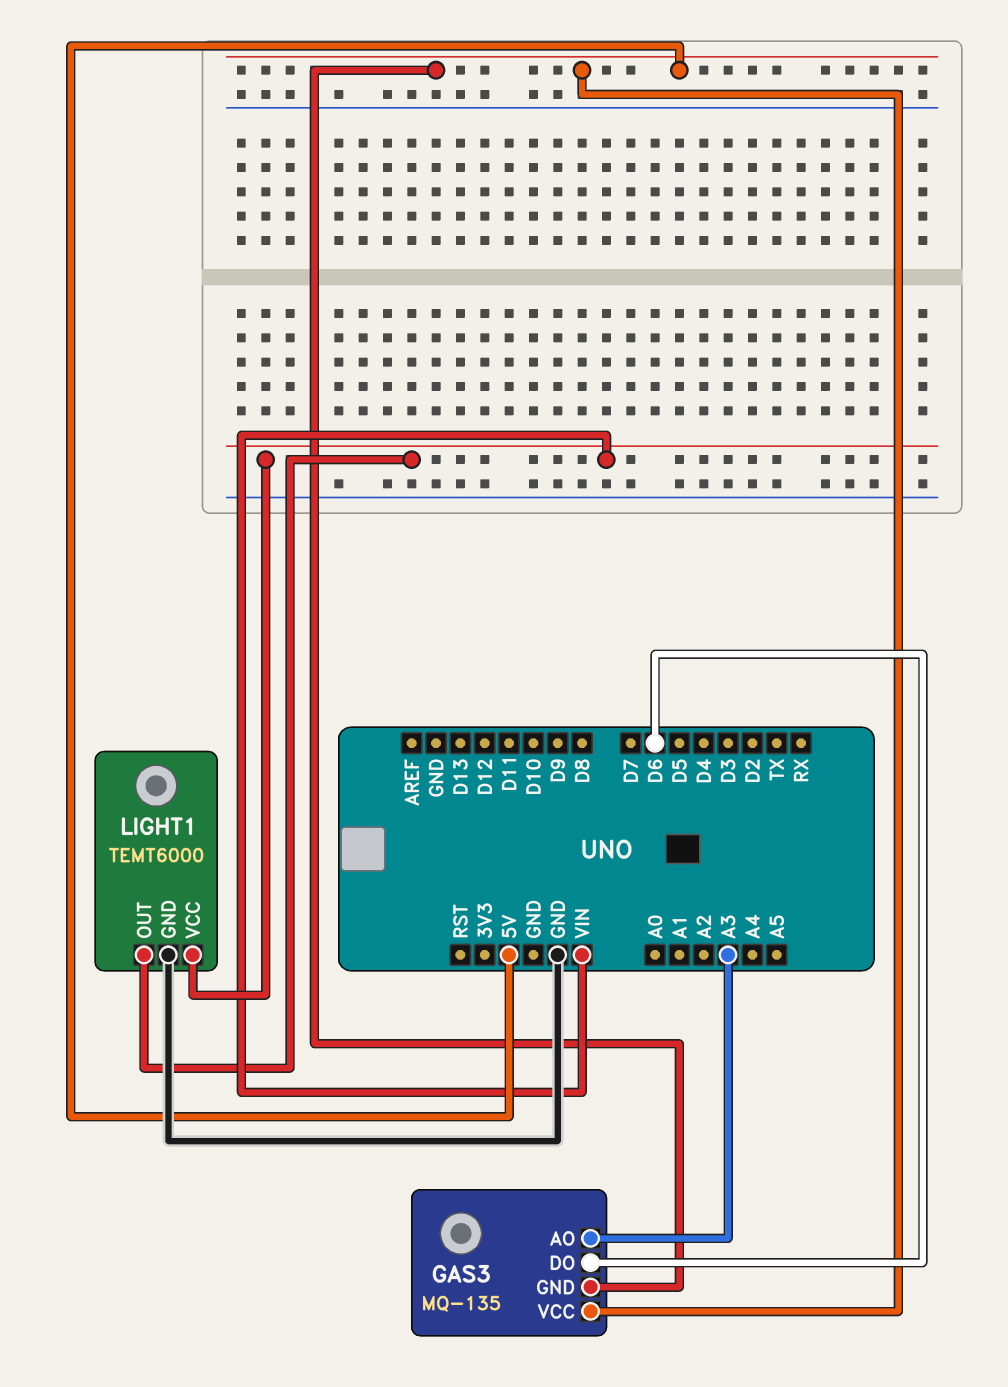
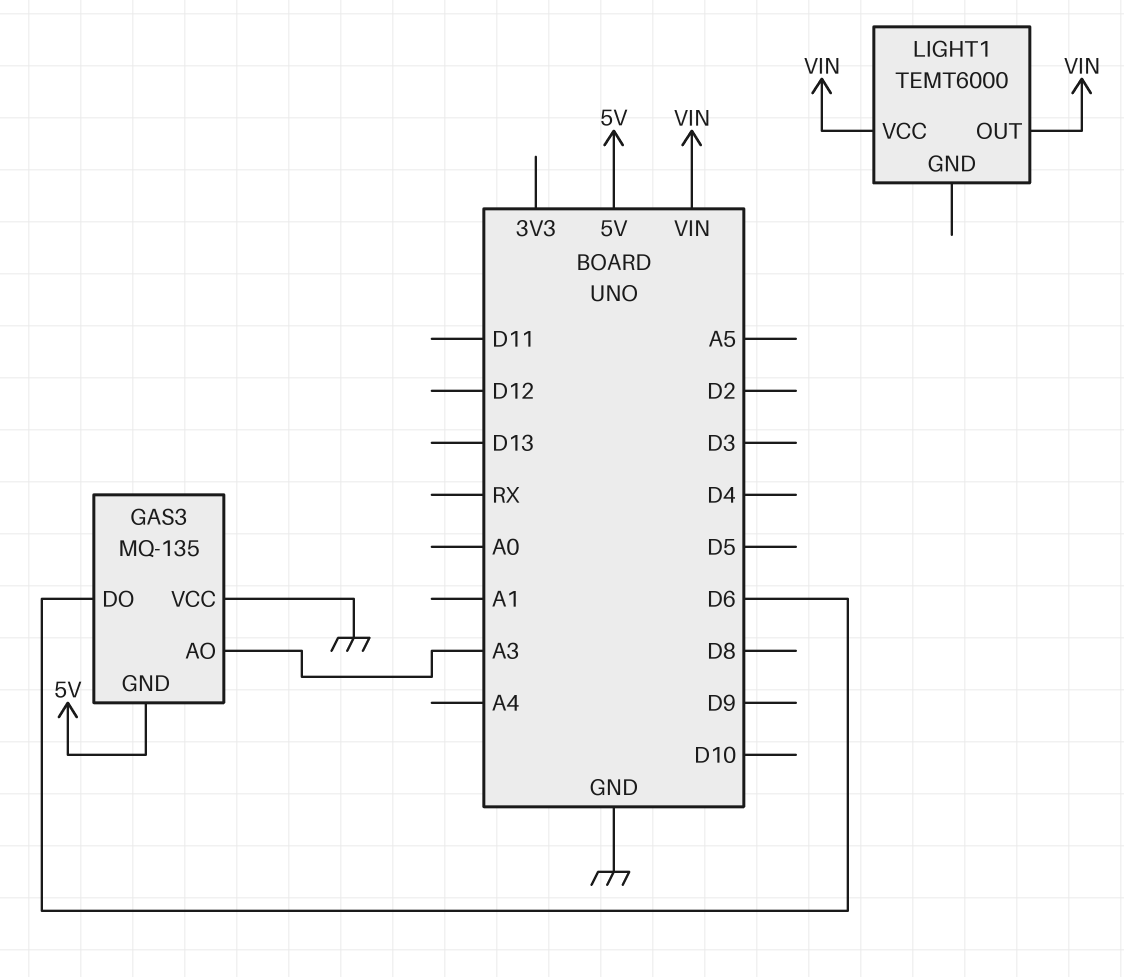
GAS3 pin VCC: 5V -> GND
LIGHT1 pin GND: GND -> none

